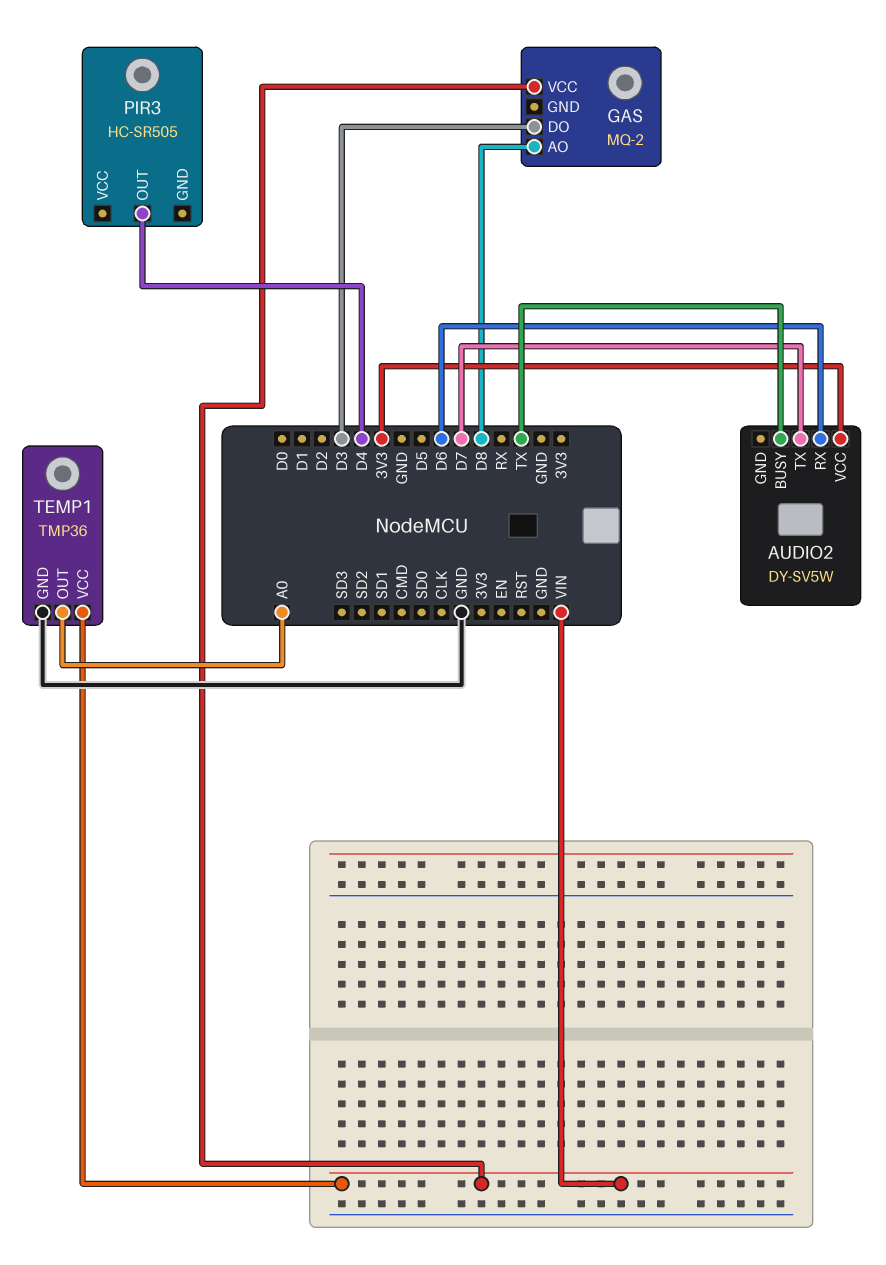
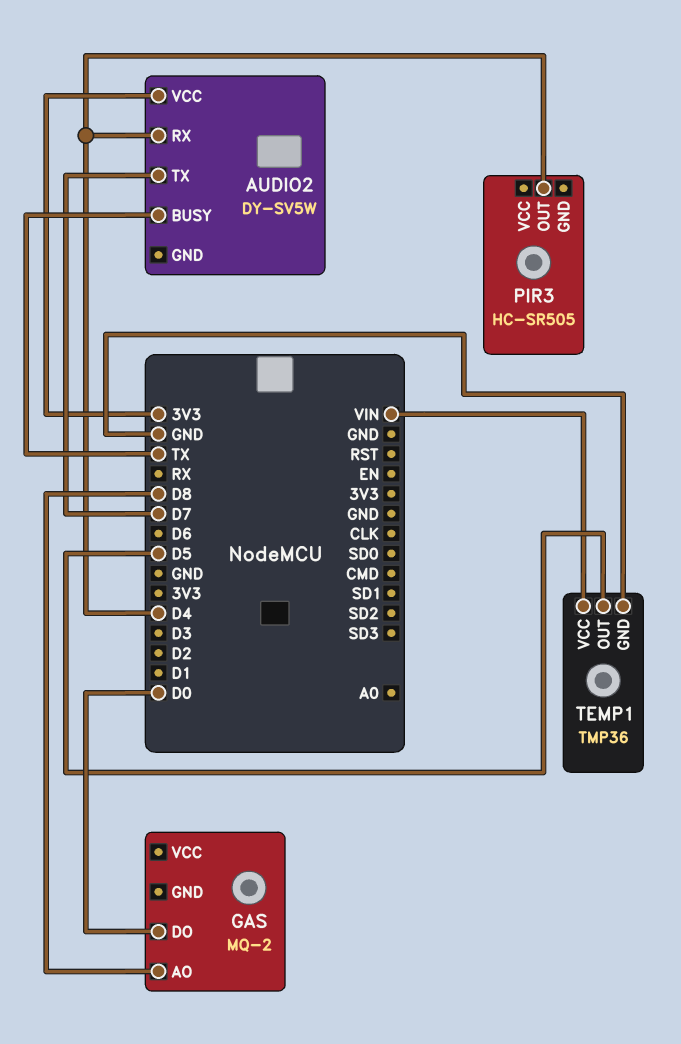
AUDIO2 pin RX: D6 -> D4
GAS pin DO: D3 -> D0
GAS pin VCC: VIN -> none
TEMP1 pin OUT: A0 -> D5

